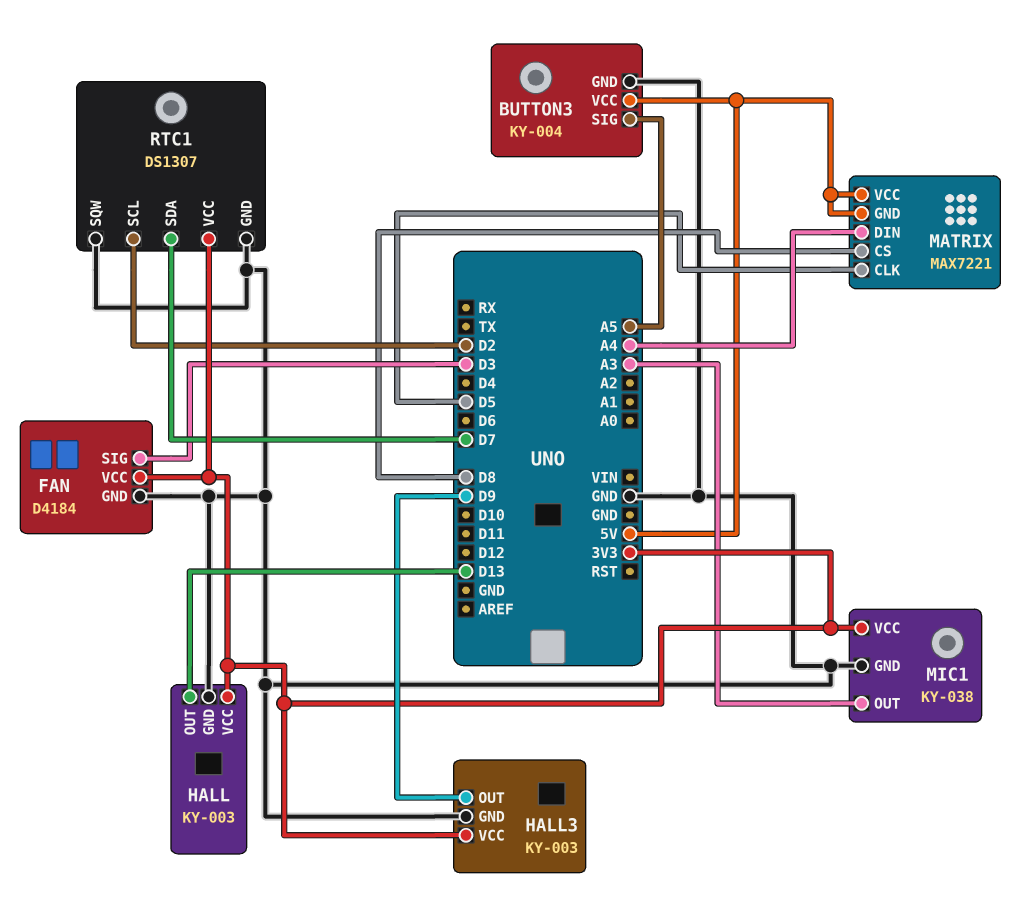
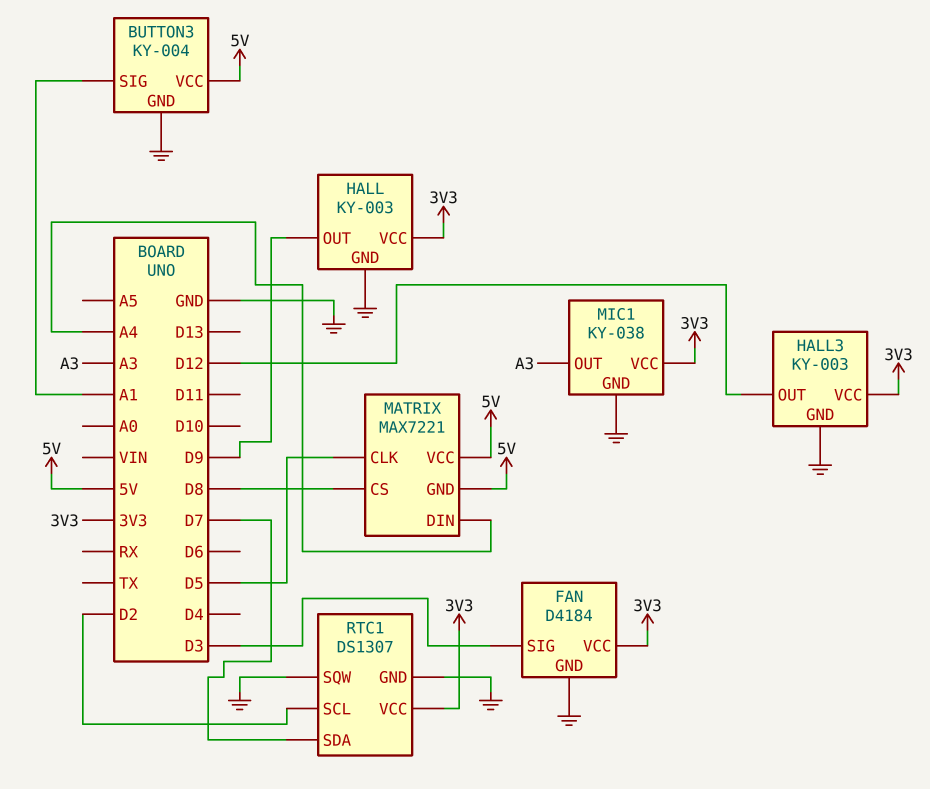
BUTTON3 pin SIG: A5 -> A1
HALL pin OUT: D13 -> D9
HALL3 pin OUT: D9 -> D12

